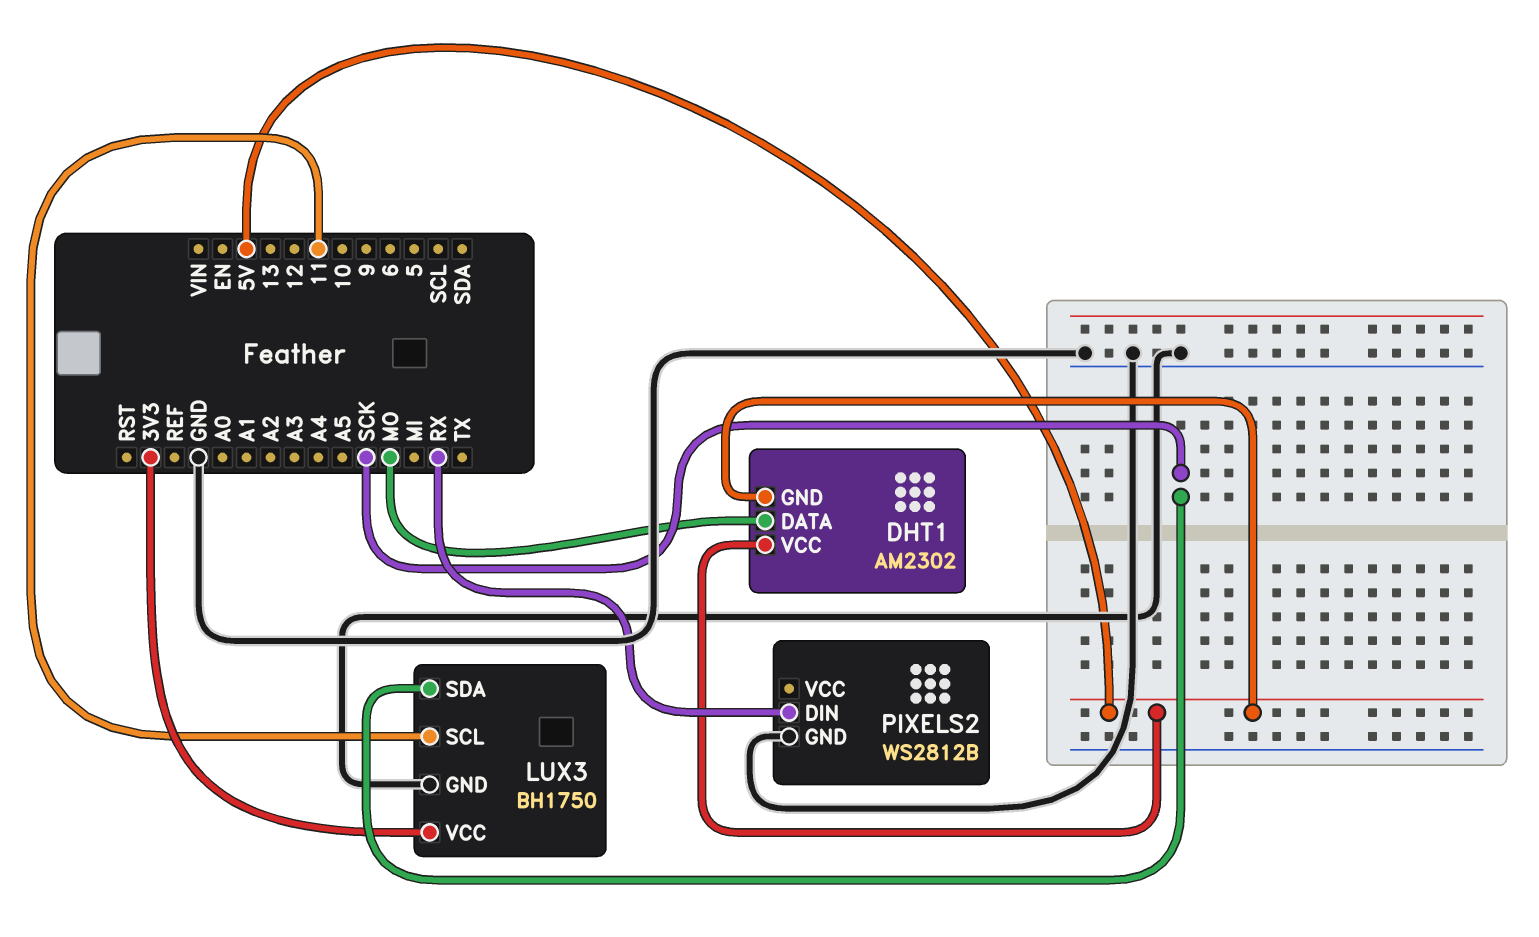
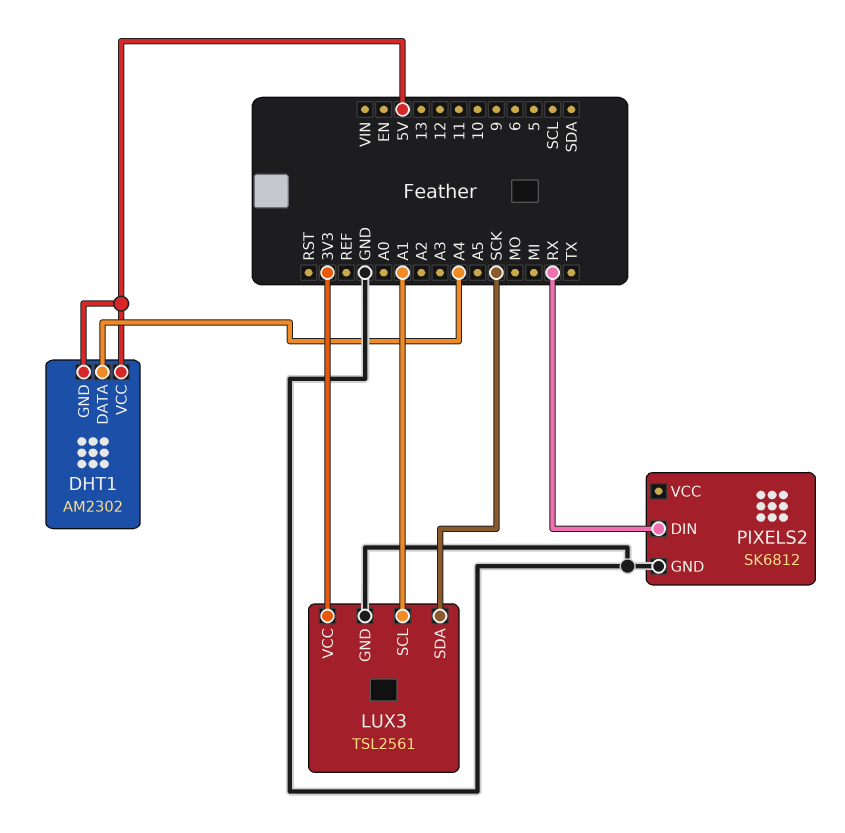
DHT1 pin DATA: MO -> A4
LUX3: BH1750 -> TSL2561
LUX3 pin SCL: 11 -> A1
PIXELS2: WS2812B -> SK6812

